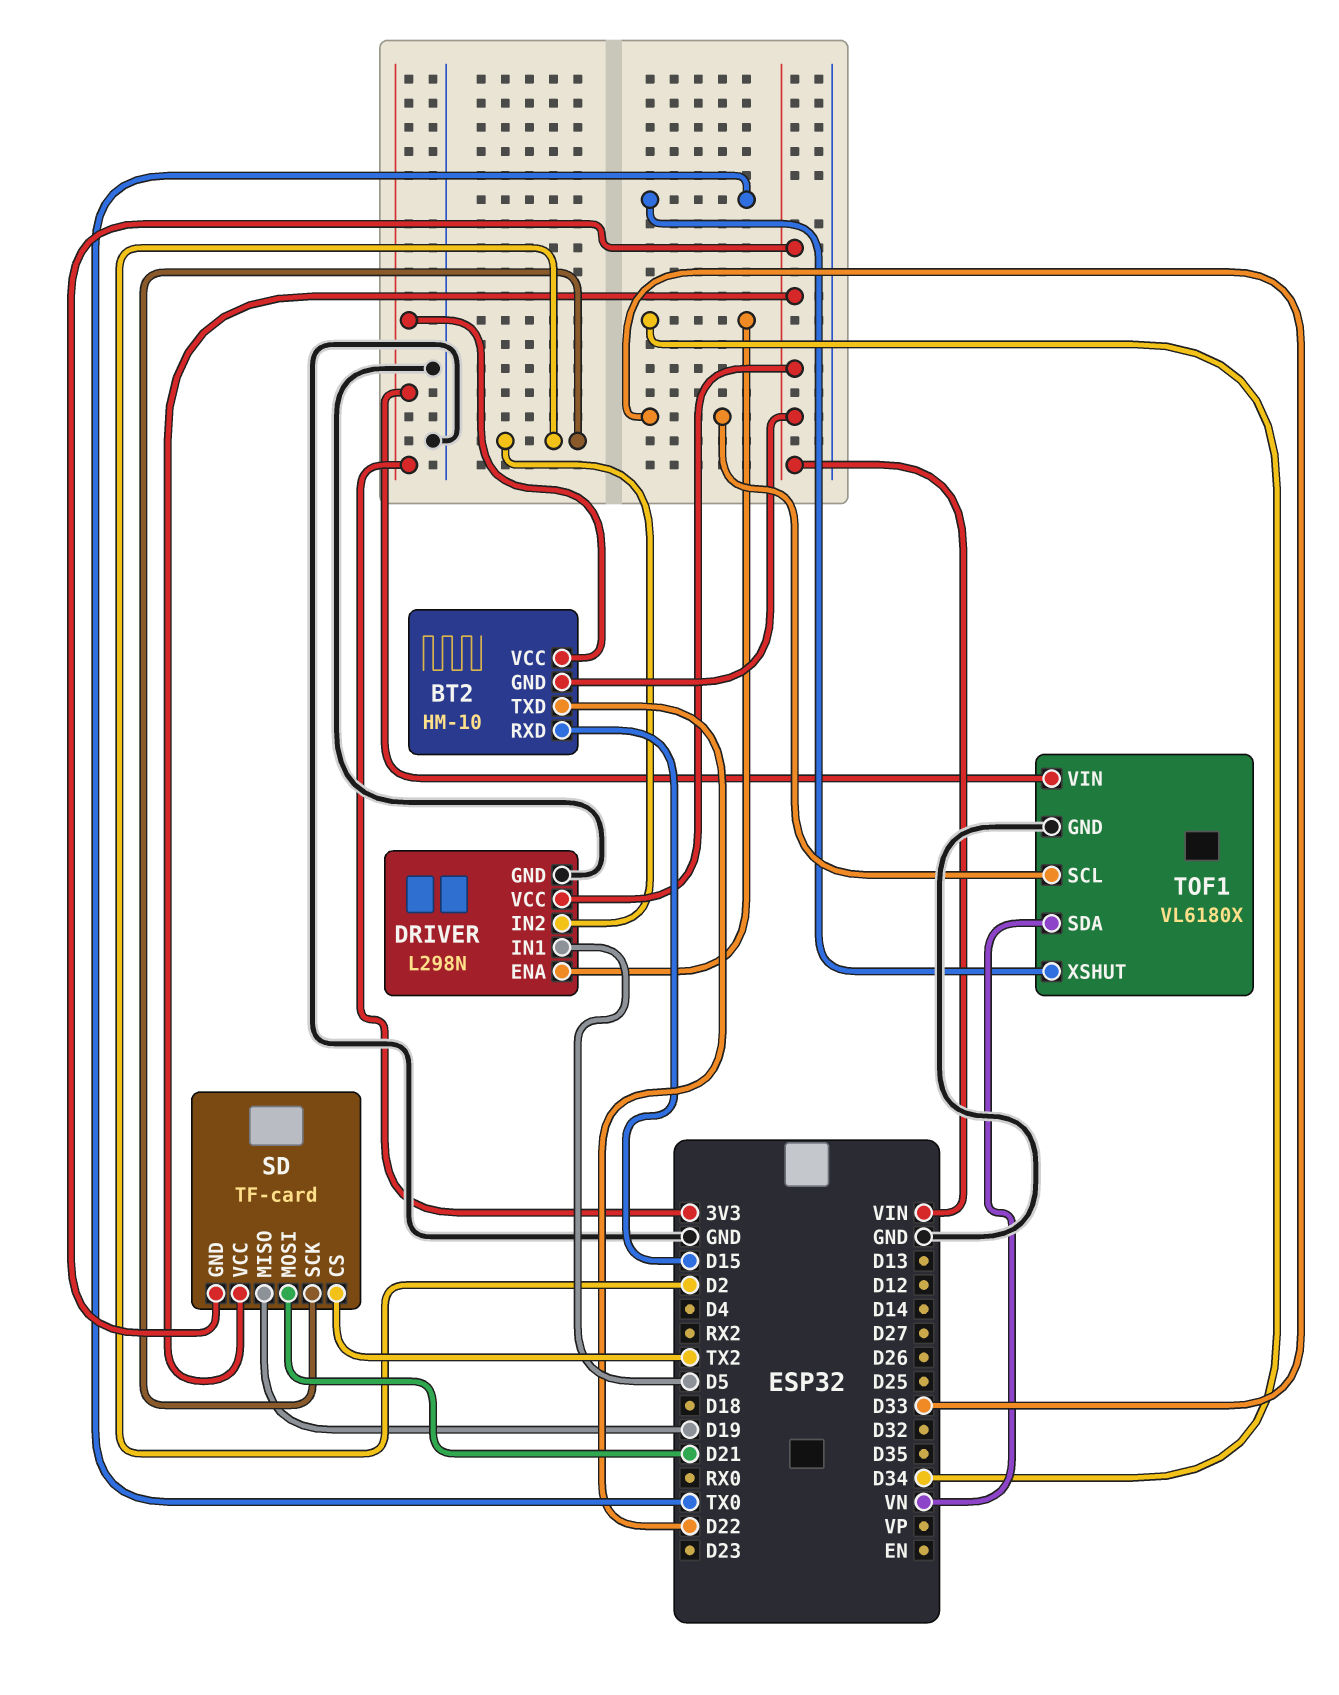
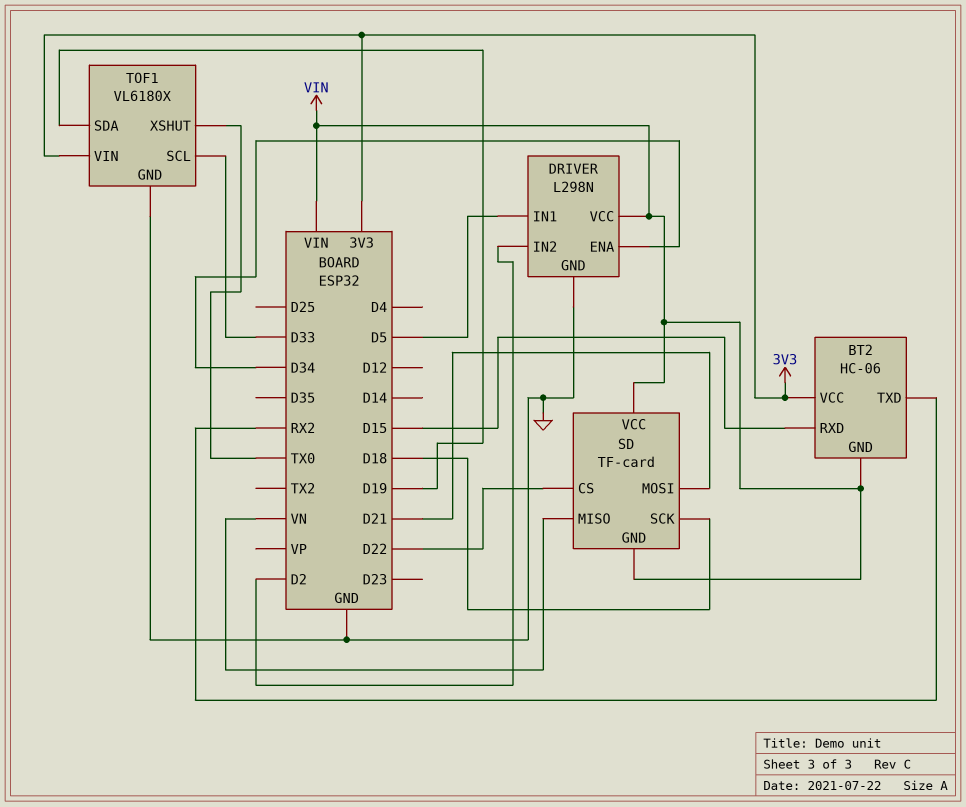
BT2: HM-10 -> HC-06
BT2 pin TXD: D22 -> RX2
SD pin CS: TX2 -> D22
SD pin MISO: D19 -> VN
SD pin SCK: D2 -> D18
TOF1 pin SDA: VN -> D19

